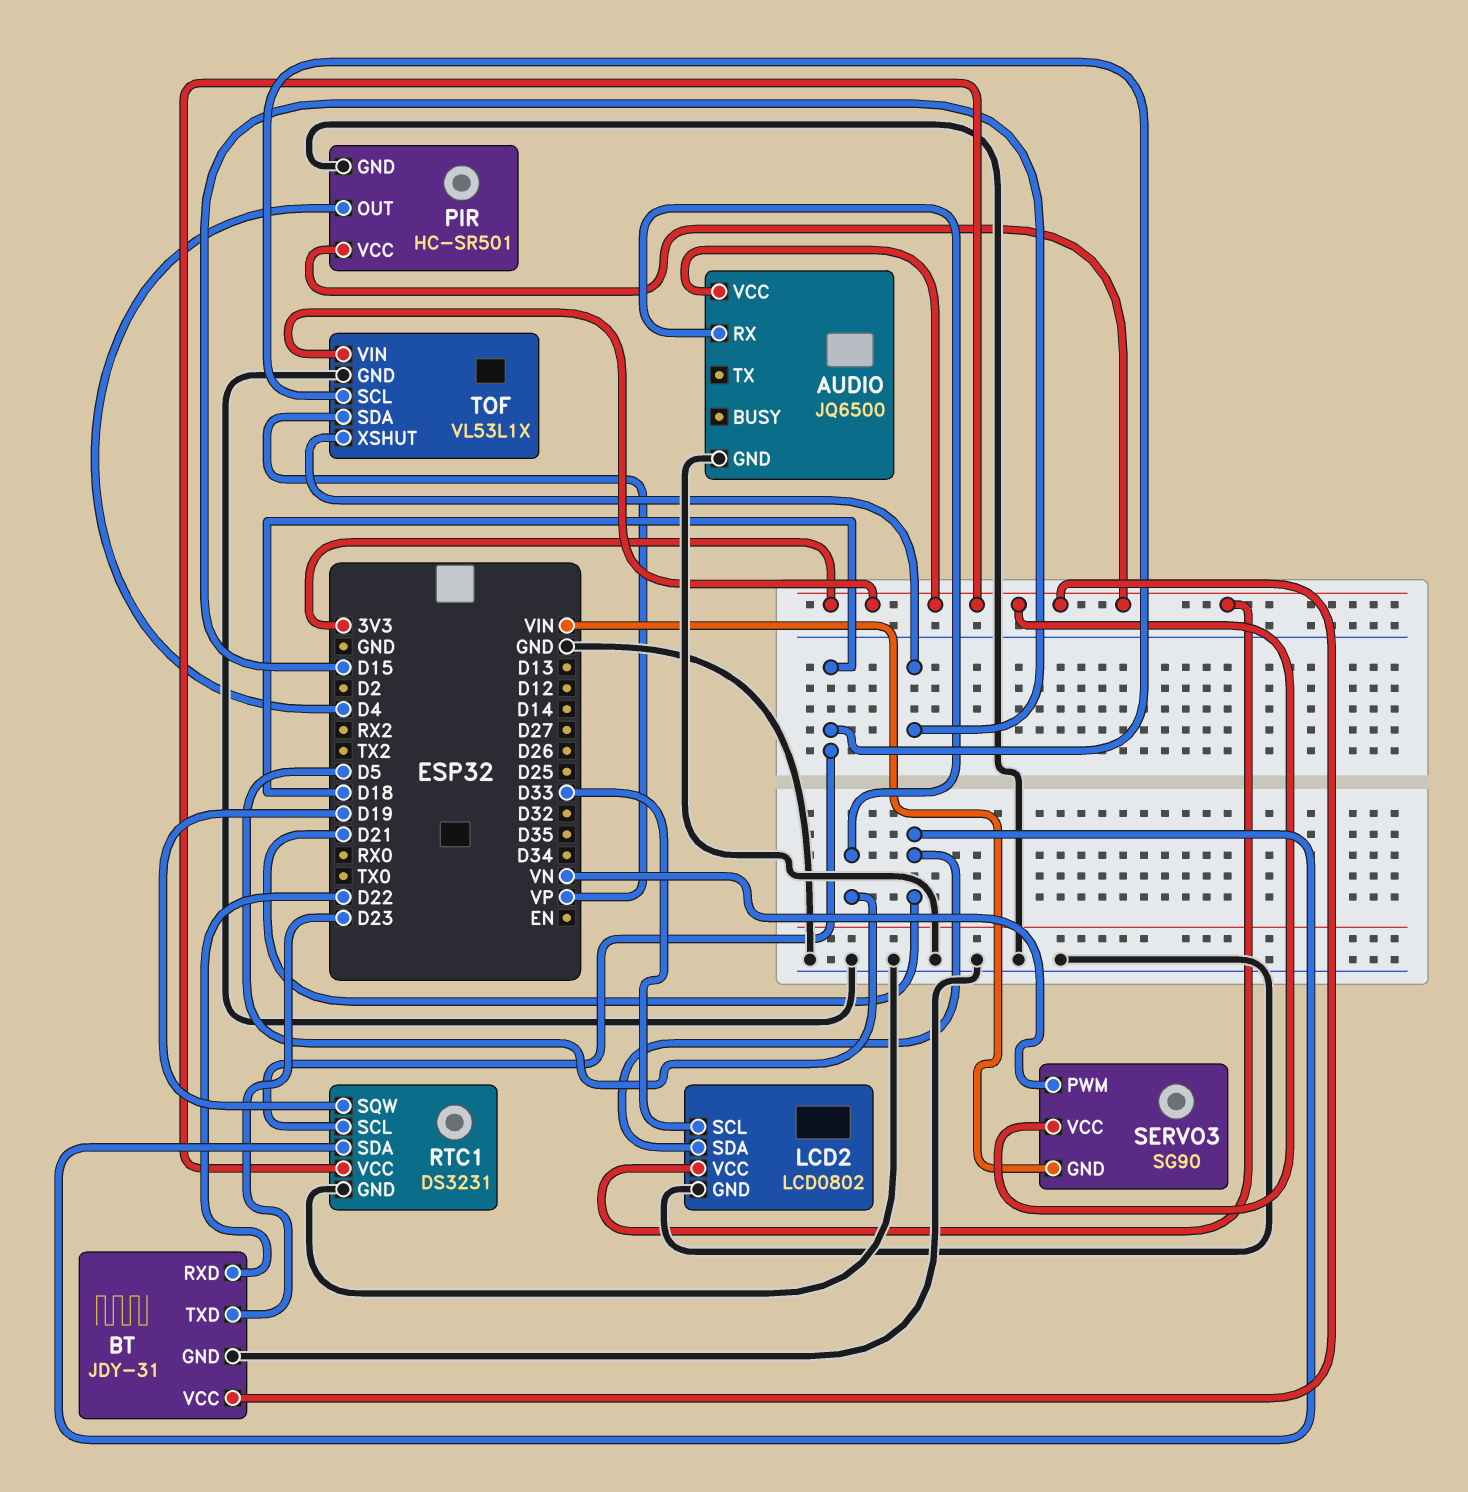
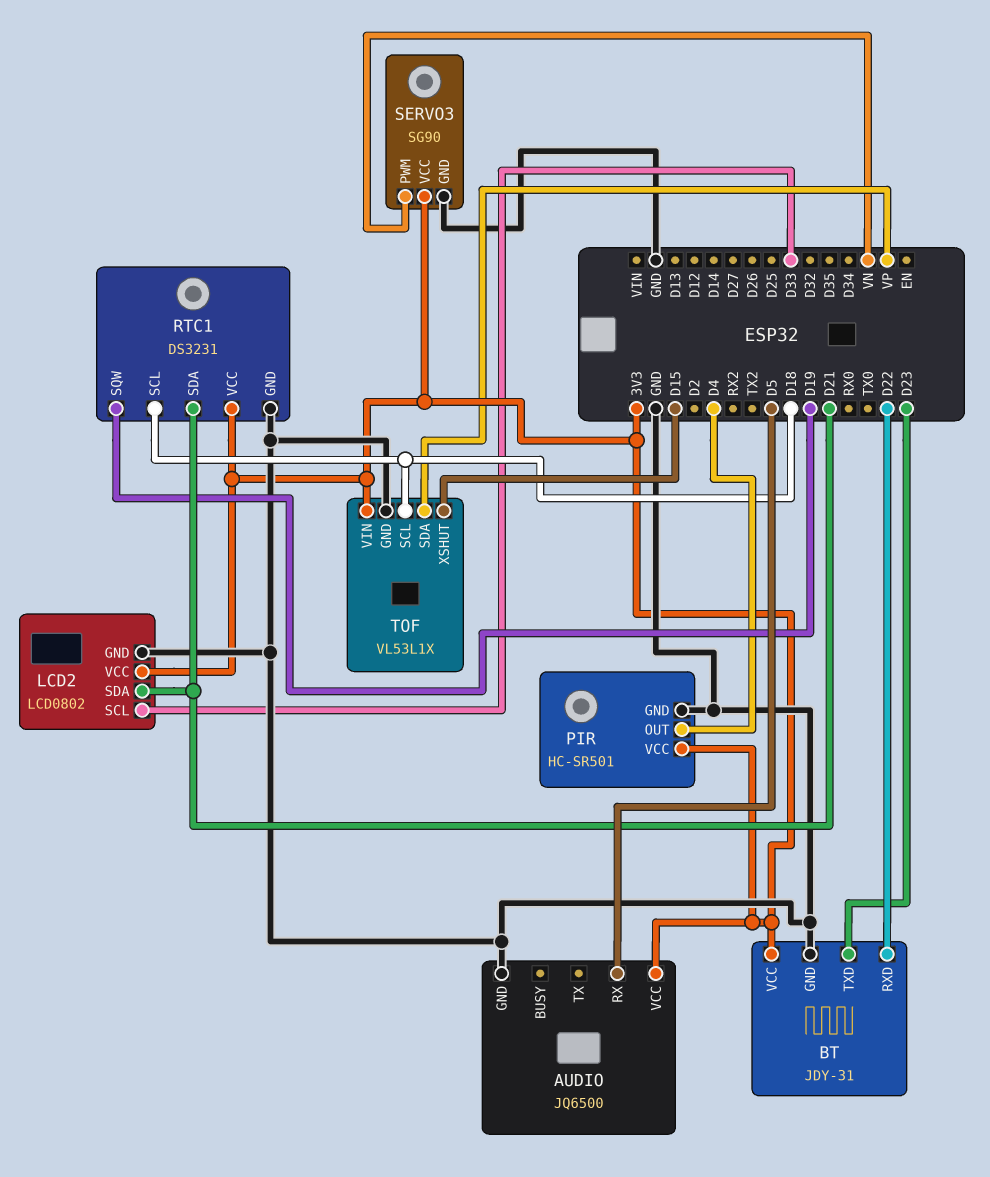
SERVO3 pin GND: VIN -> GND

